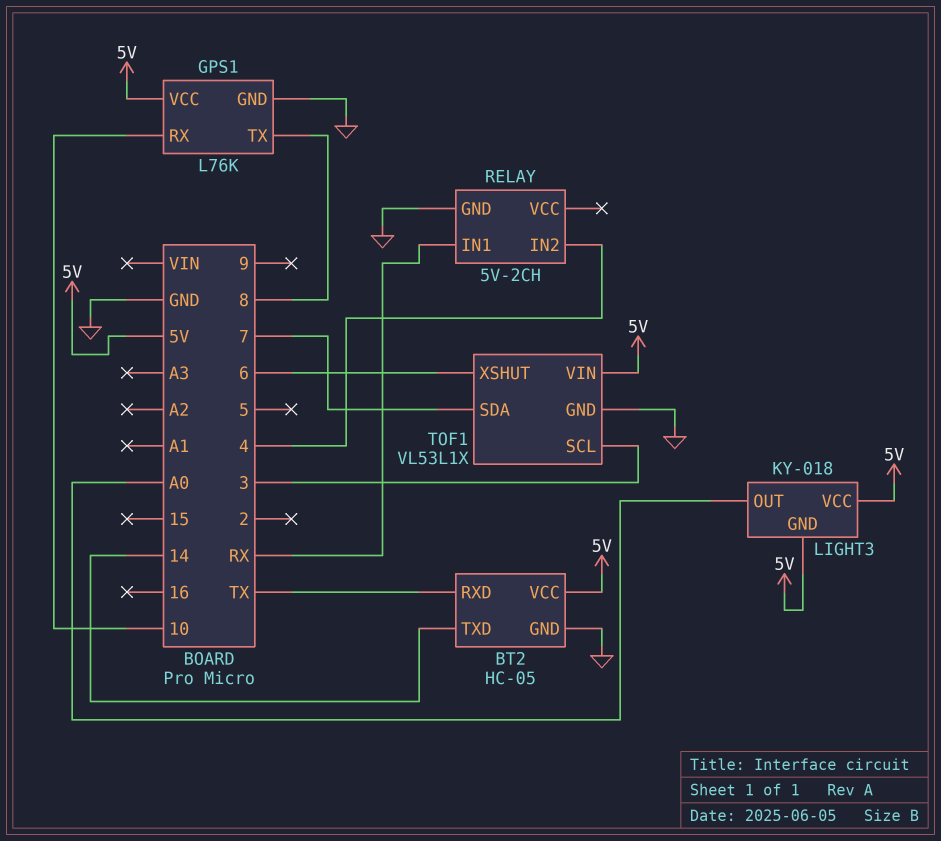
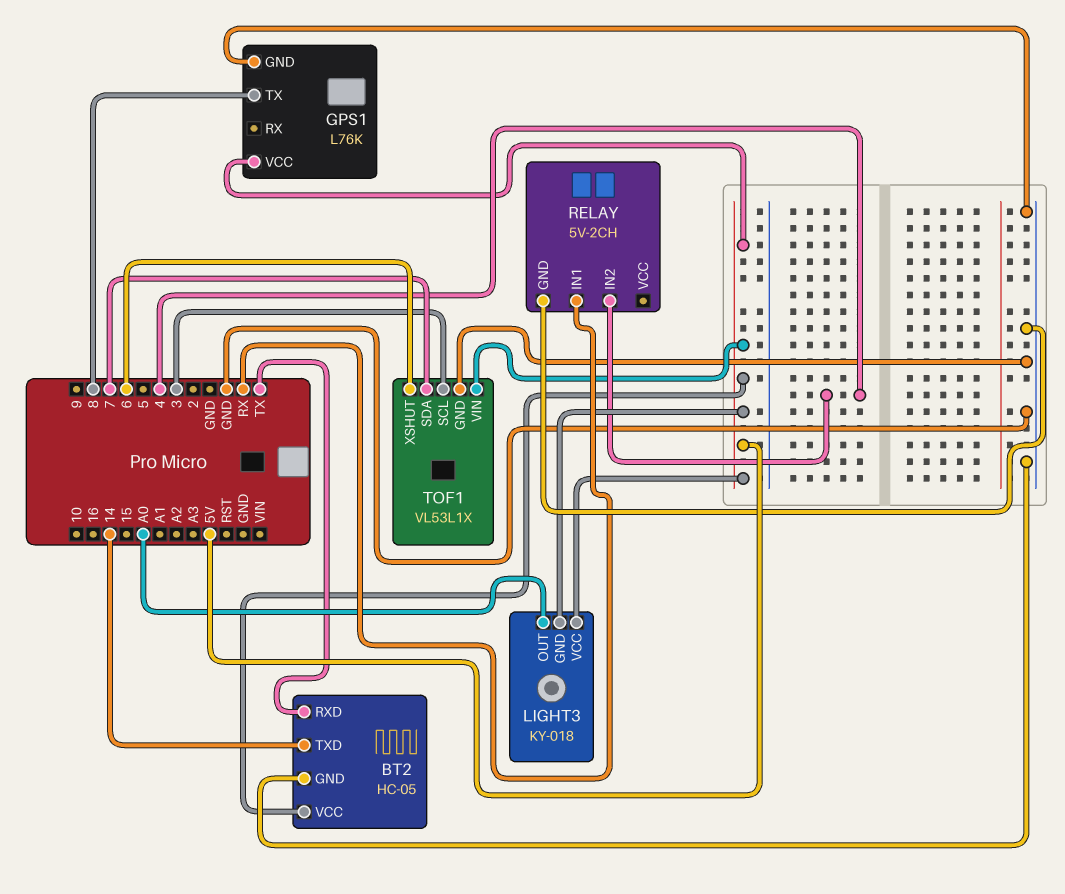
GPS1 pin RX: 10 -> none

